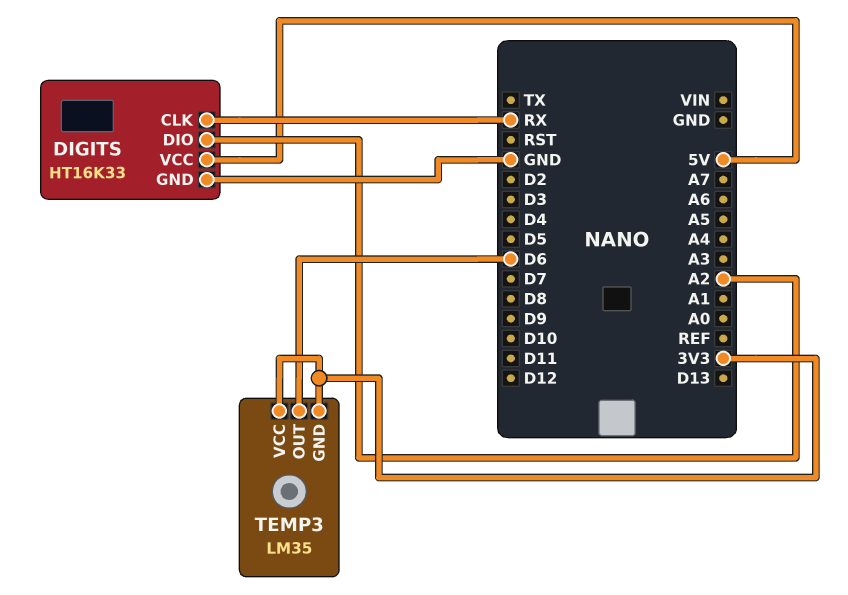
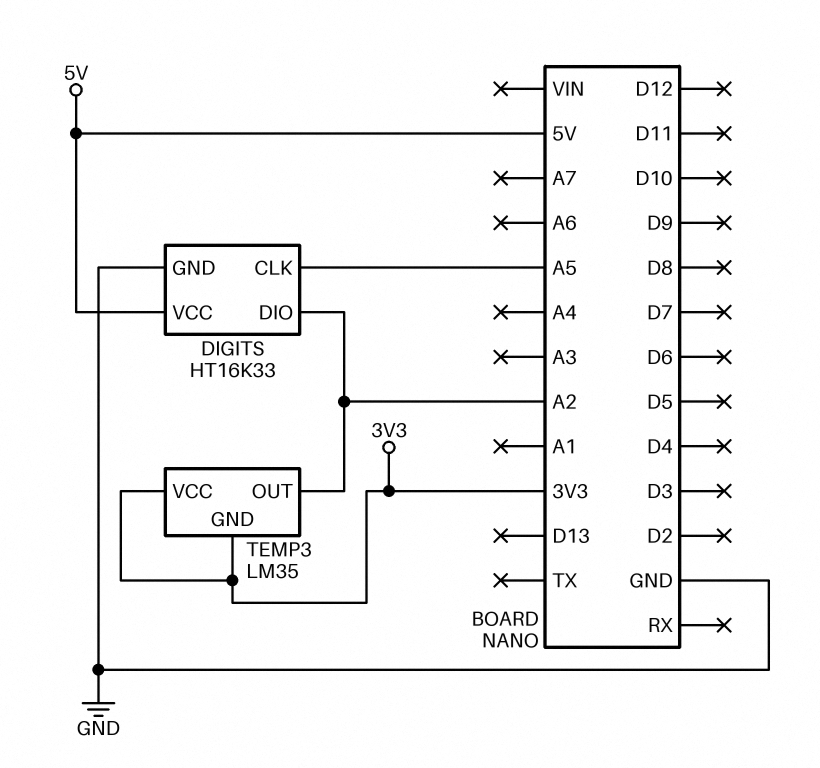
DIGITS pin CLK: RX -> A5
TEMP3 pin OUT: D6 -> A2

